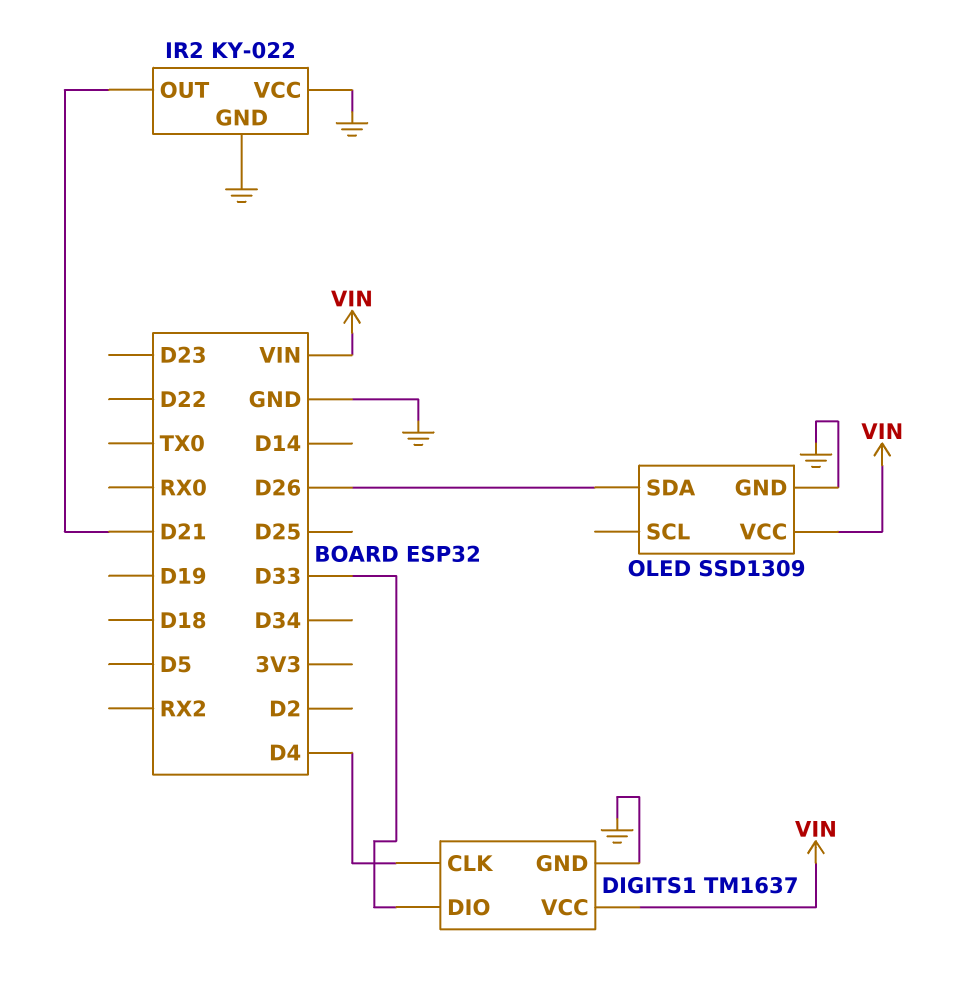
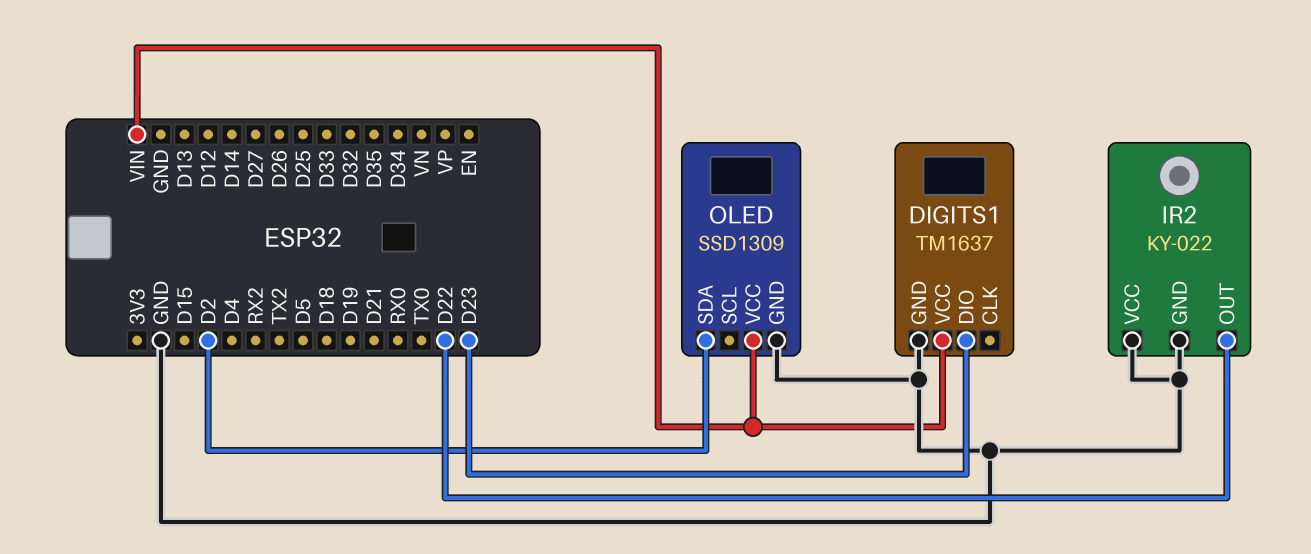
DIGITS1 pin CLK: D4 -> none
DIGITS1 pin DIO: D33 -> D23
IR2 pin OUT: D21 -> D22
OLED pin SDA: D26 -> D2

